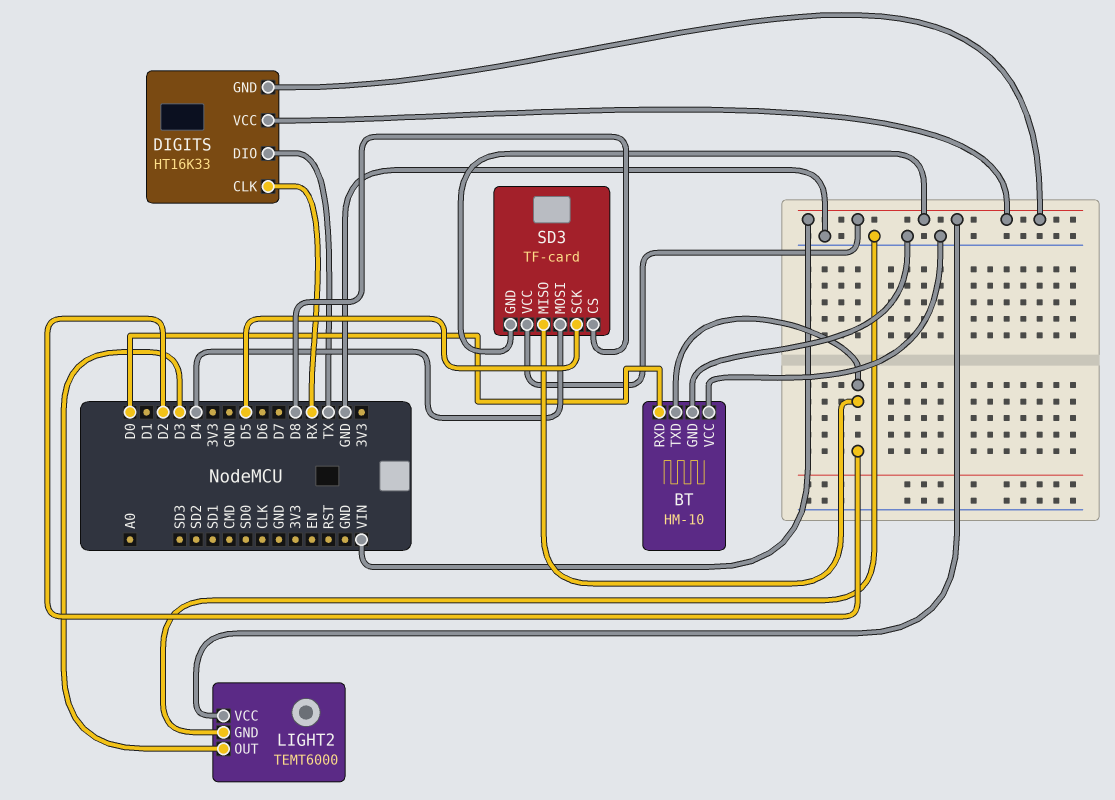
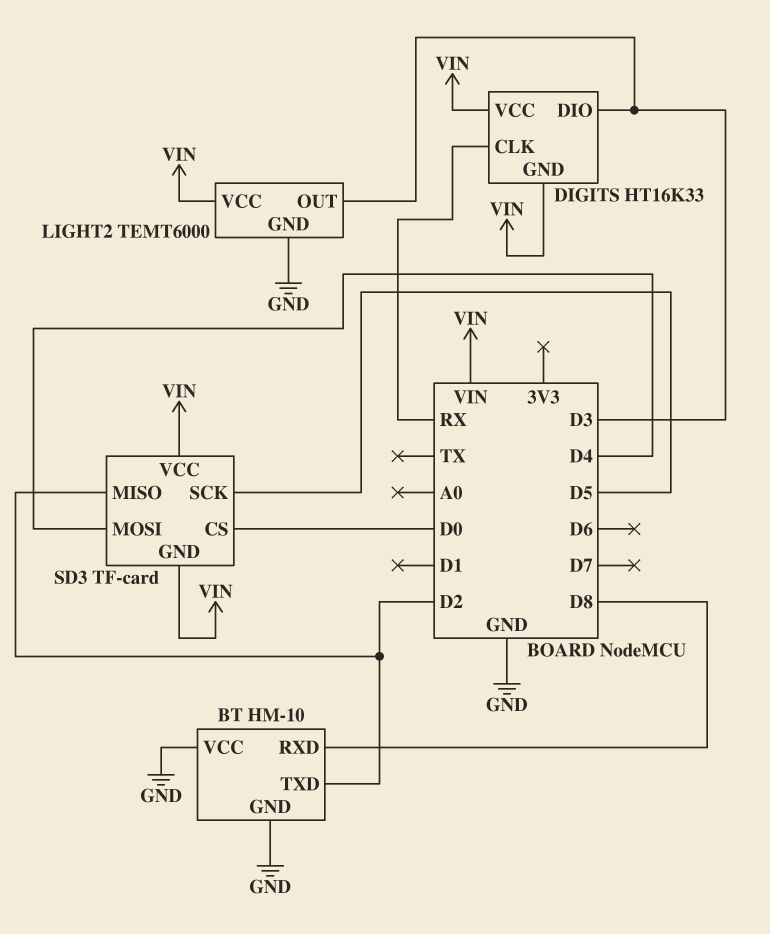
BT pin RXD: D0 -> D8
DIGITS pin DIO: TX -> D3
SD3 pin CS: D8 -> D0

